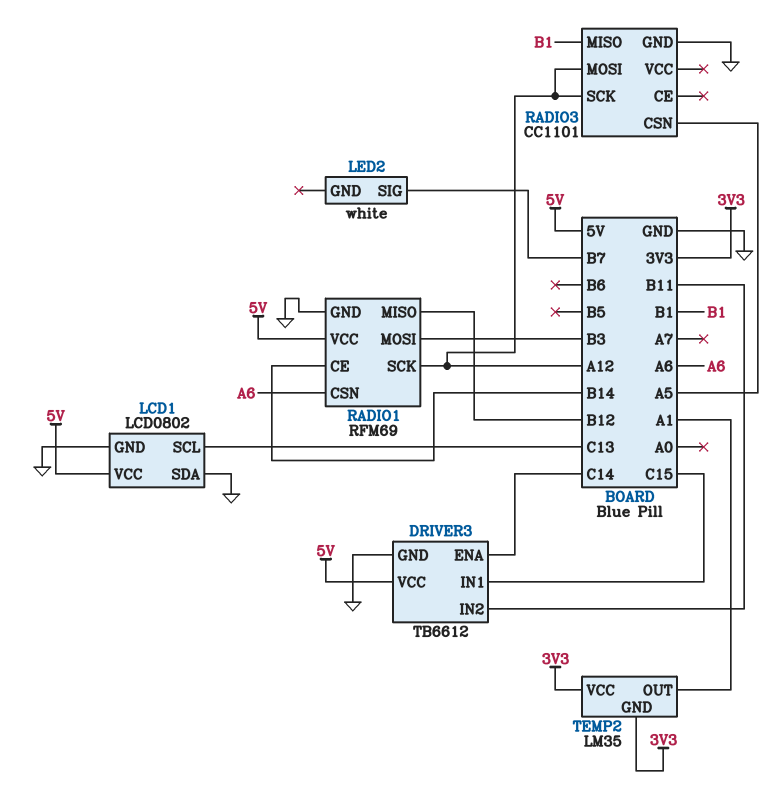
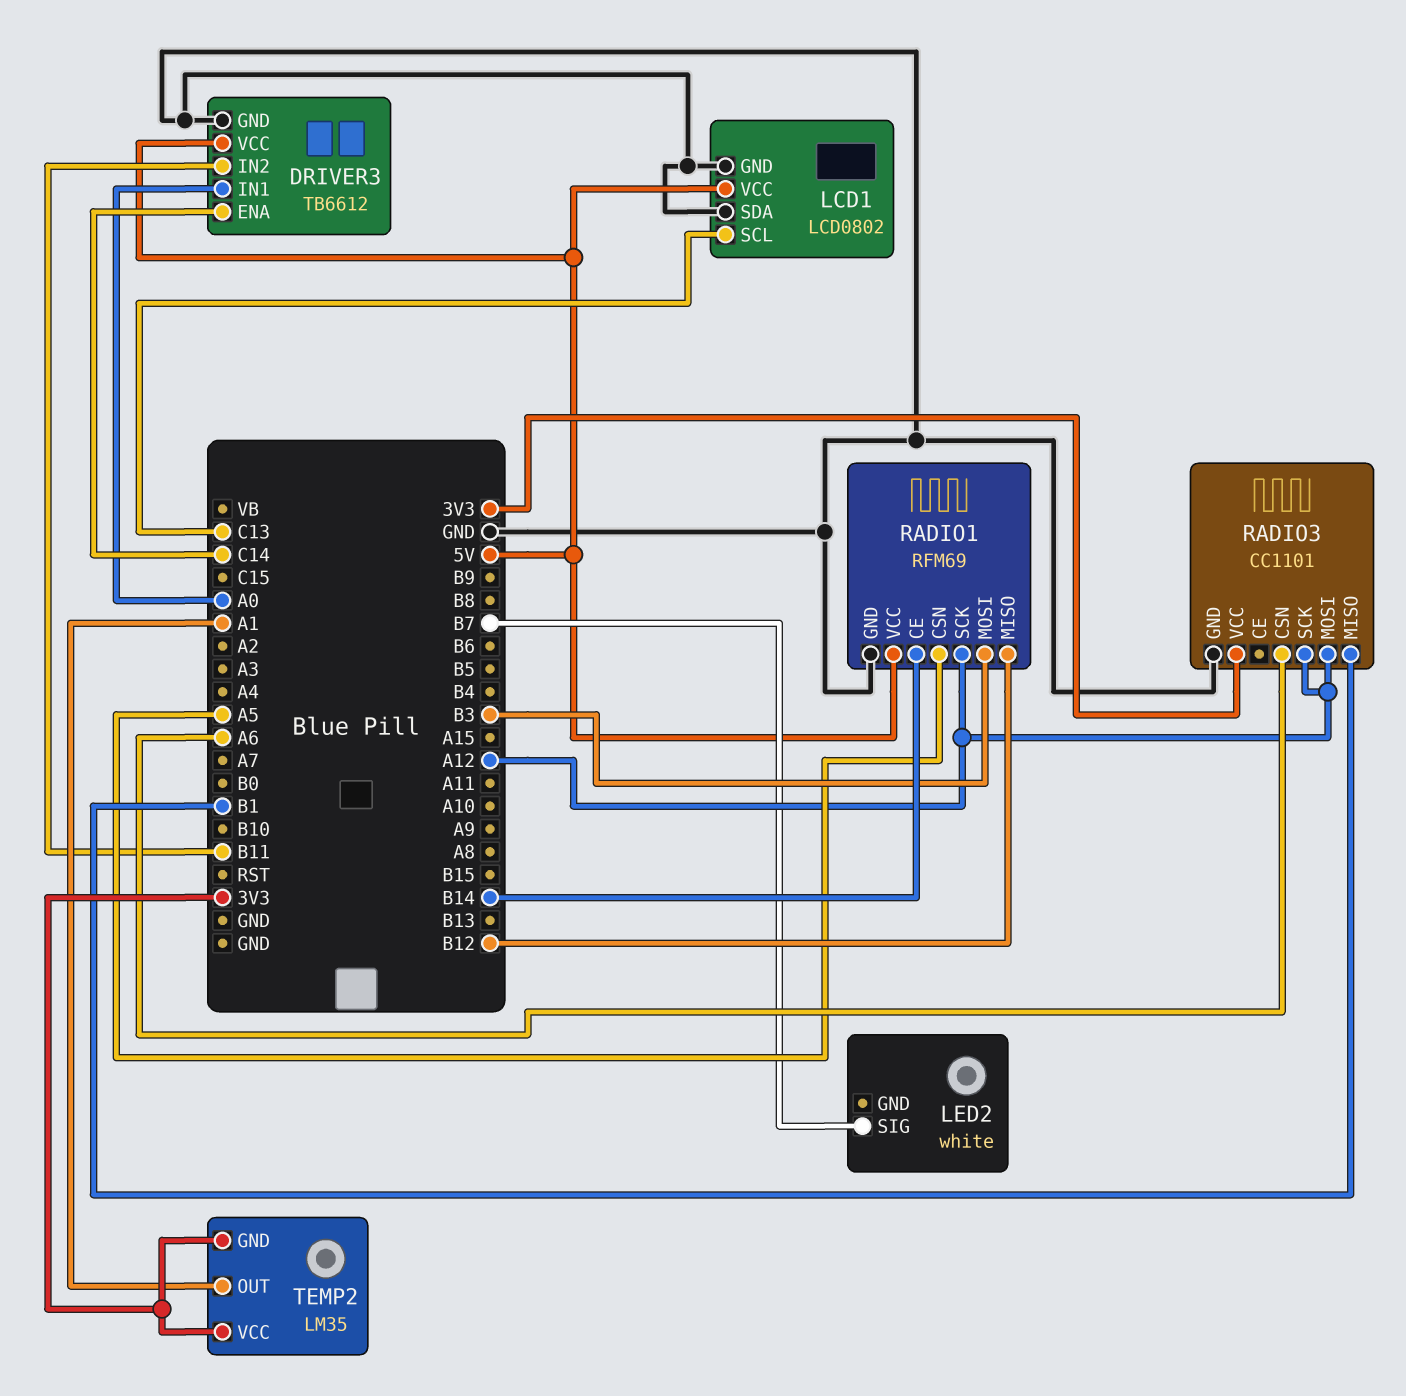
DRIVER3 pin IN1: C15 -> A0
RADIO1 pin CSN: A6 -> A5
RADIO3 pin CSN: A5 -> A6
RADIO3 pin VCC: none -> 3V3

